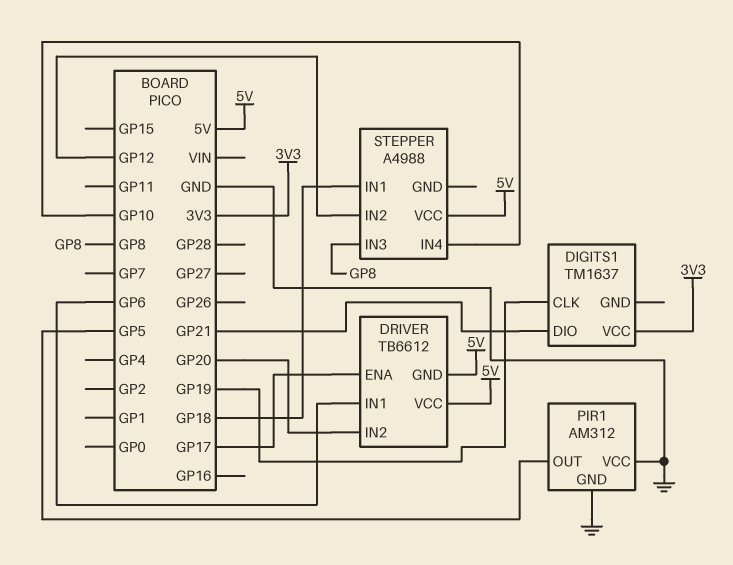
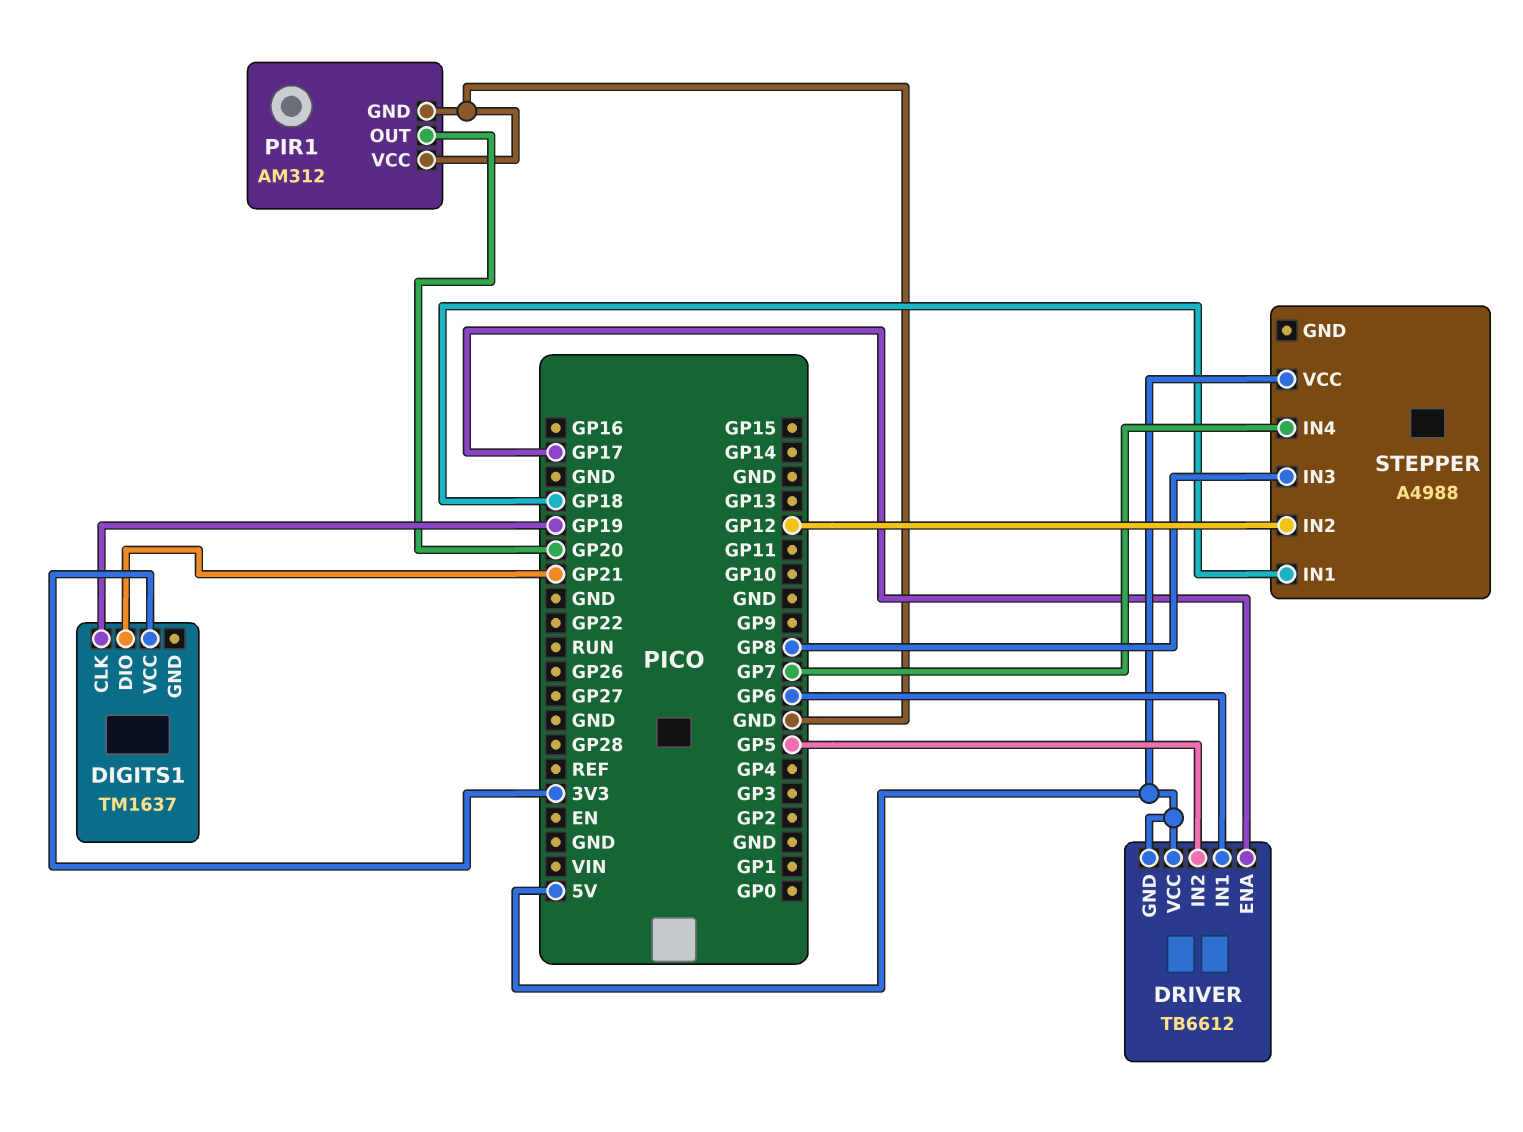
DRIVER pin IN2: GP20 -> GP5
PIR1 pin OUT: GP5 -> GP20
STEPPER pin IN4: GP10 -> GP7

